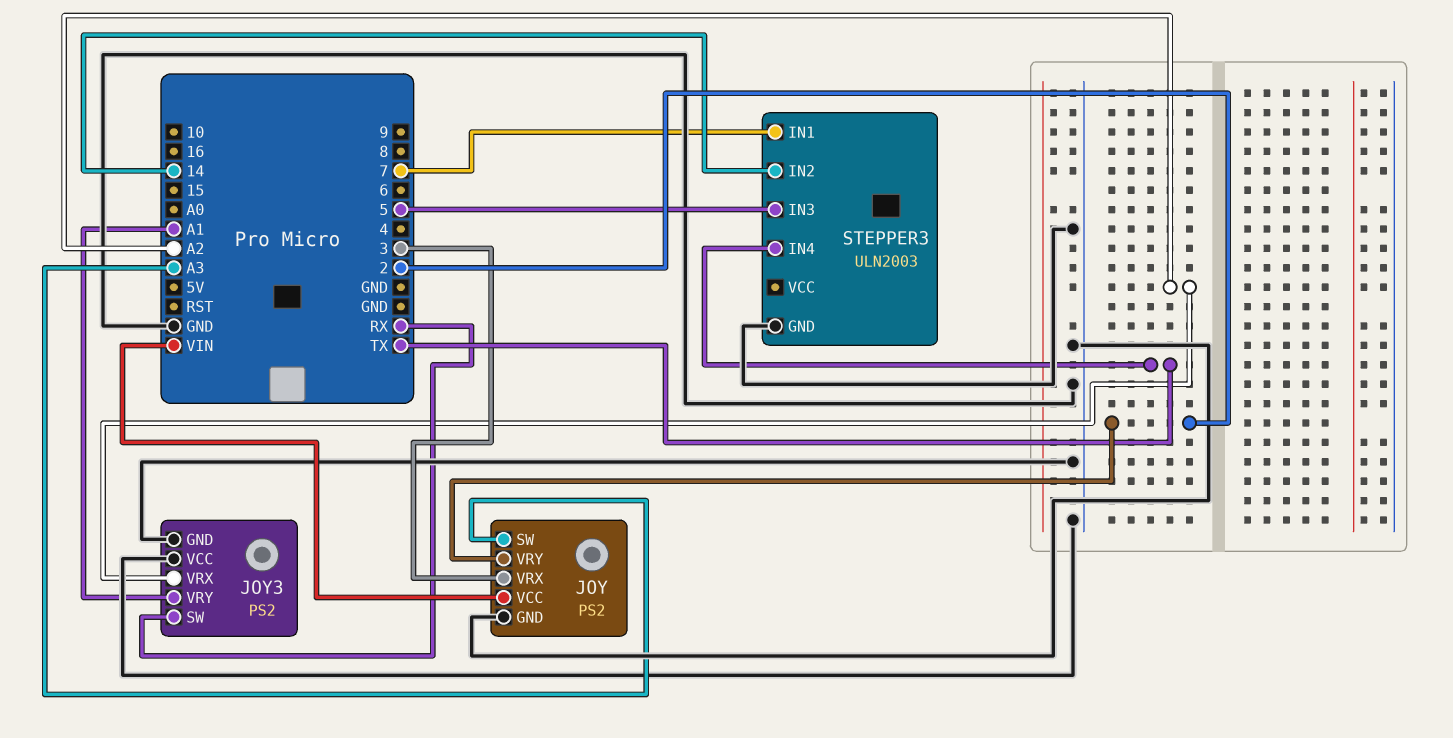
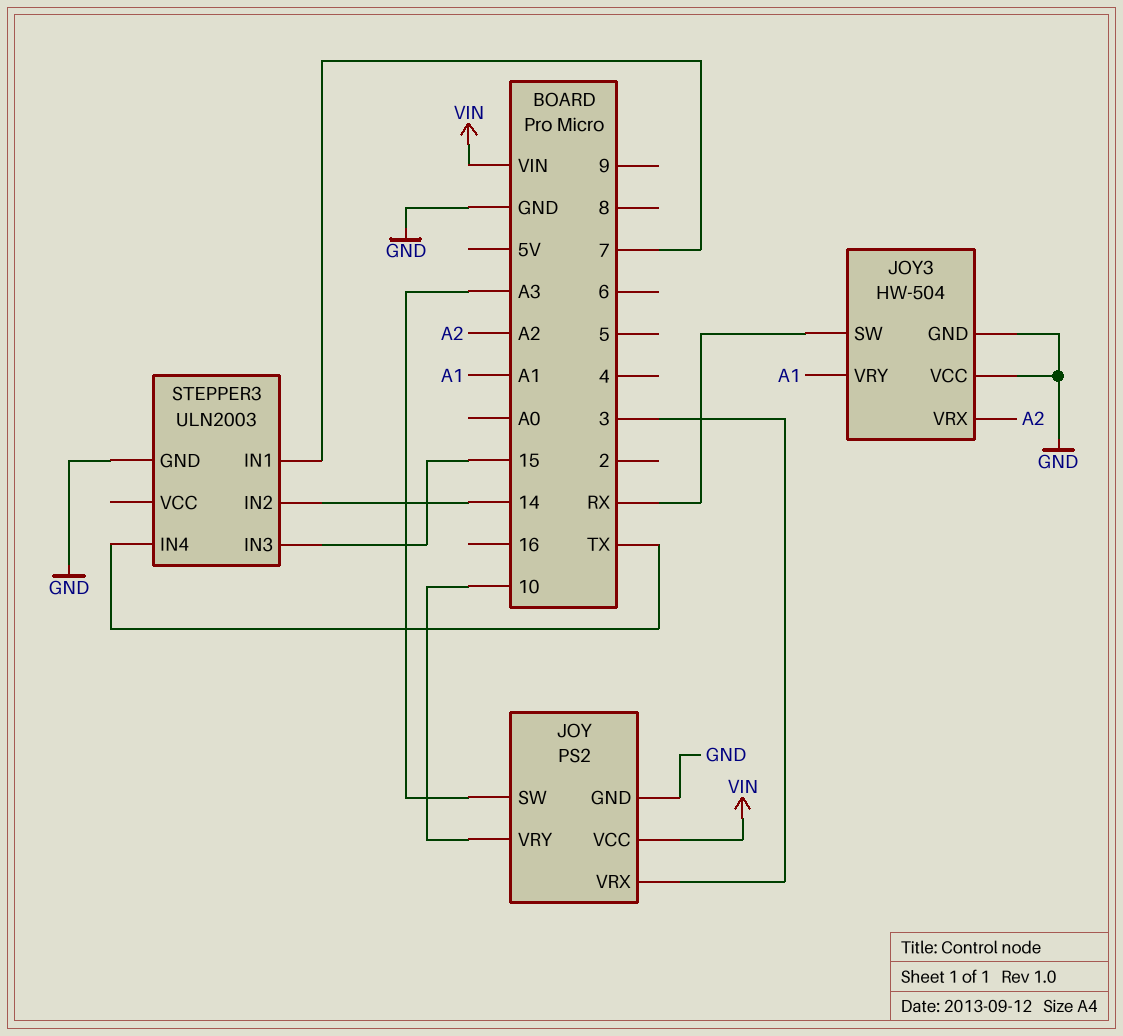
JOY pin VRY: 2 -> 10
JOY3: PS2 -> HW-504
STEPPER3 pin IN3: 5 -> 15

